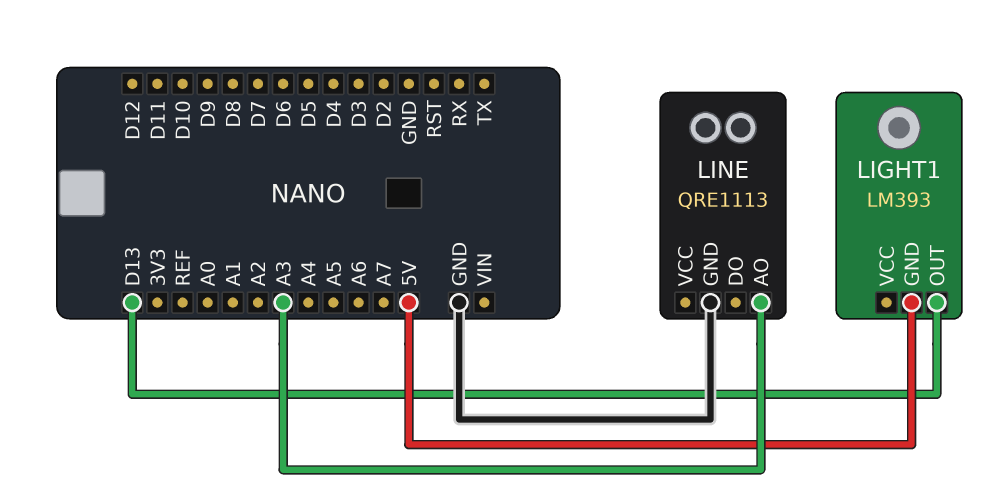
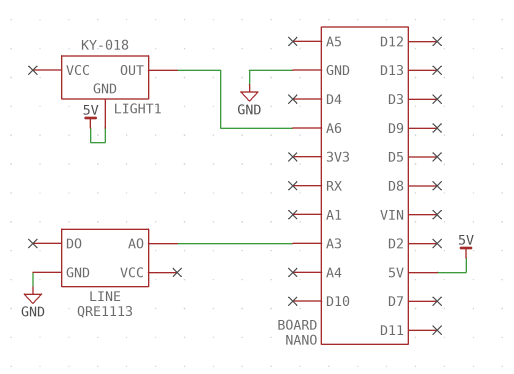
LIGHT1: LM393 -> KY-018
LIGHT1 pin OUT: D13 -> A6

